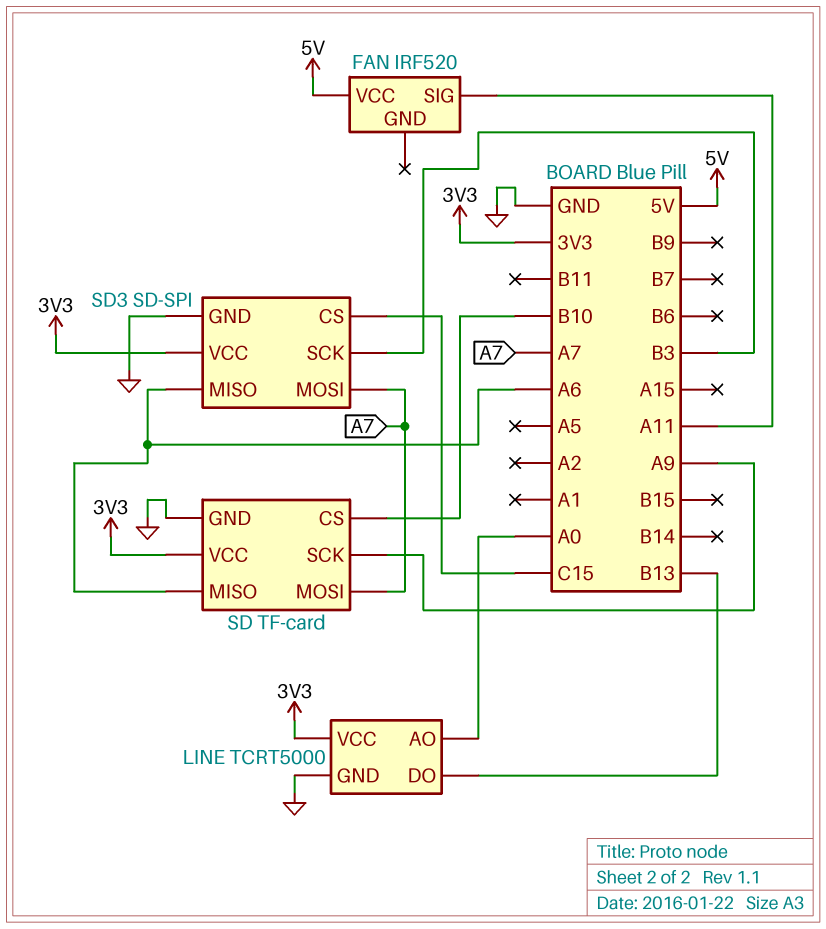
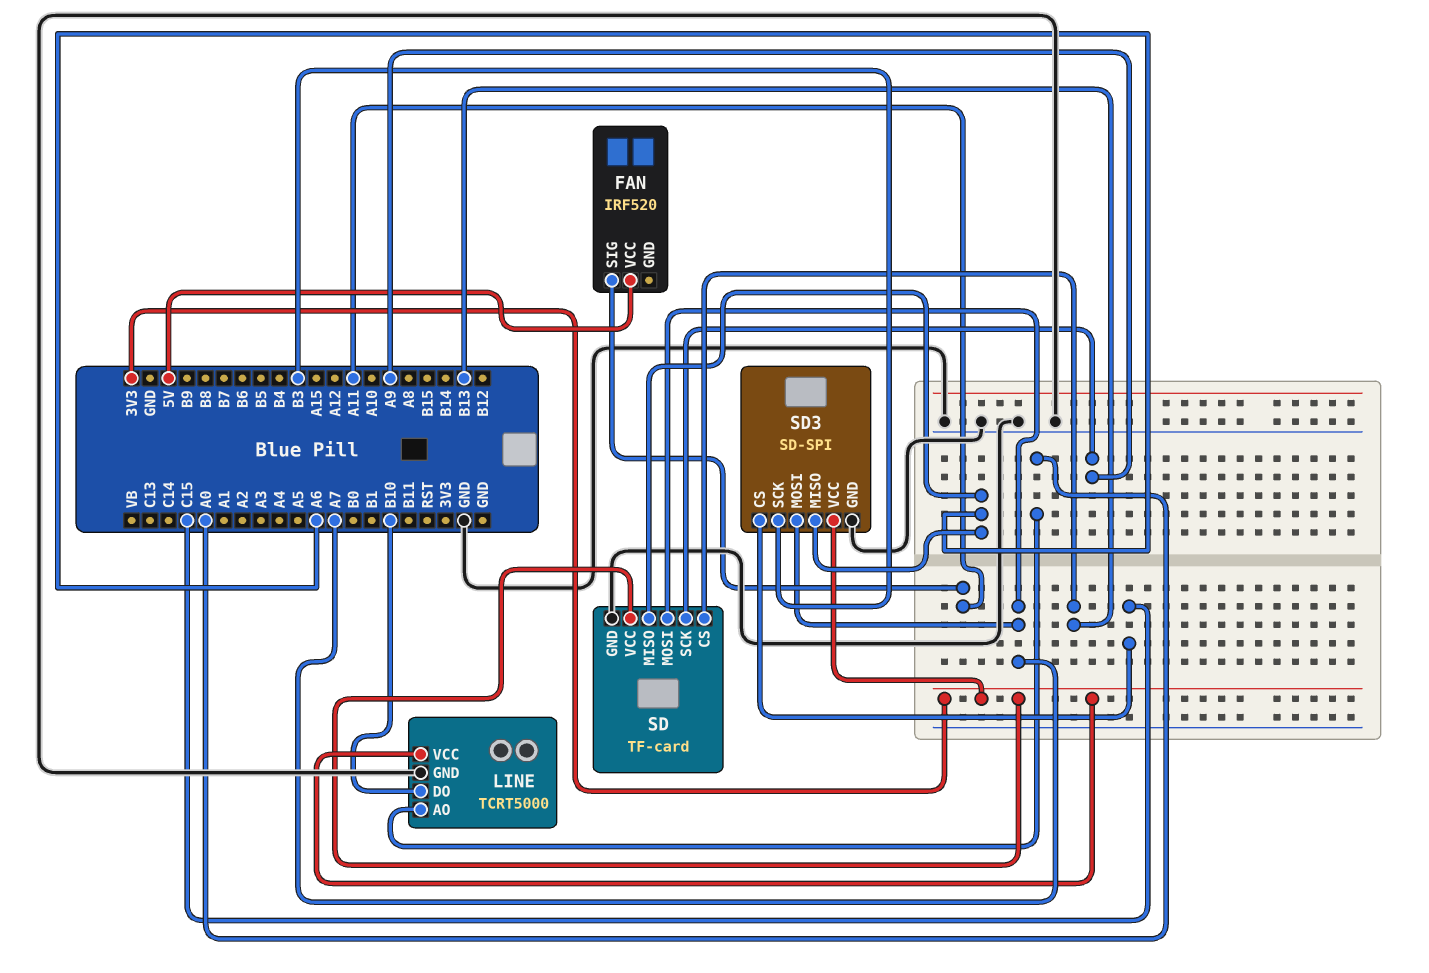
LINE pin DO: B13 -> B10
SD pin CS: B10 -> B13

